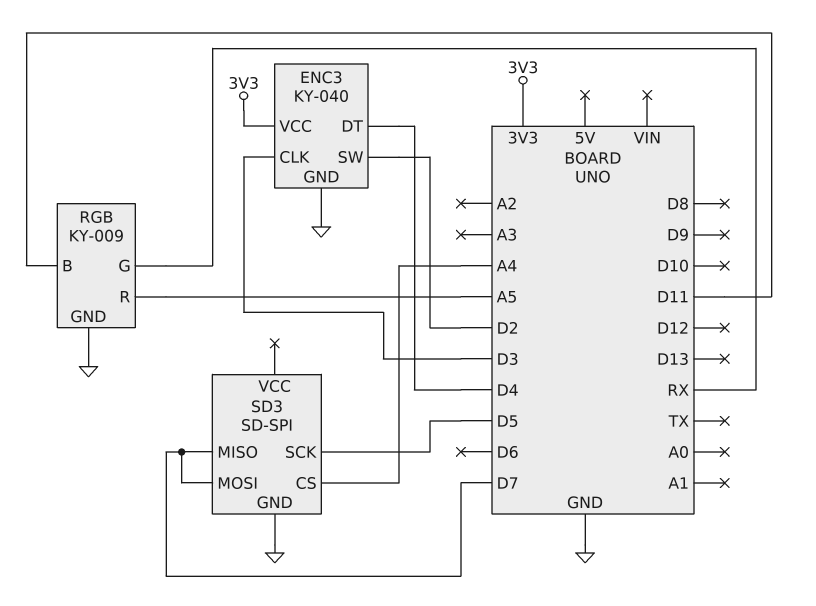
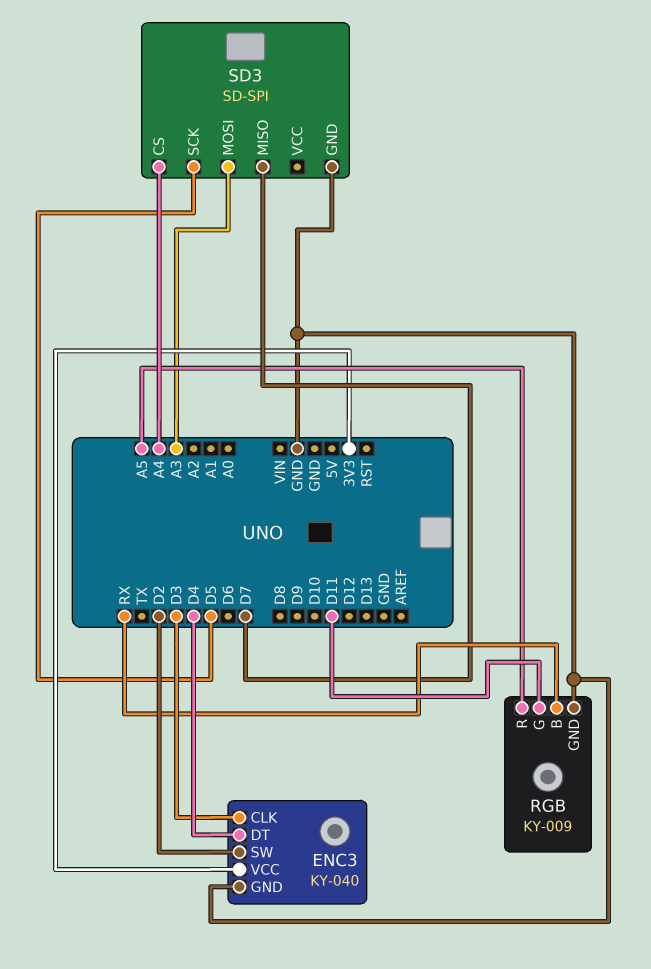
RGB pin B: D11 -> RX
RGB pin G: RX -> D11
SD3 pin MOSI: D7 -> A3

